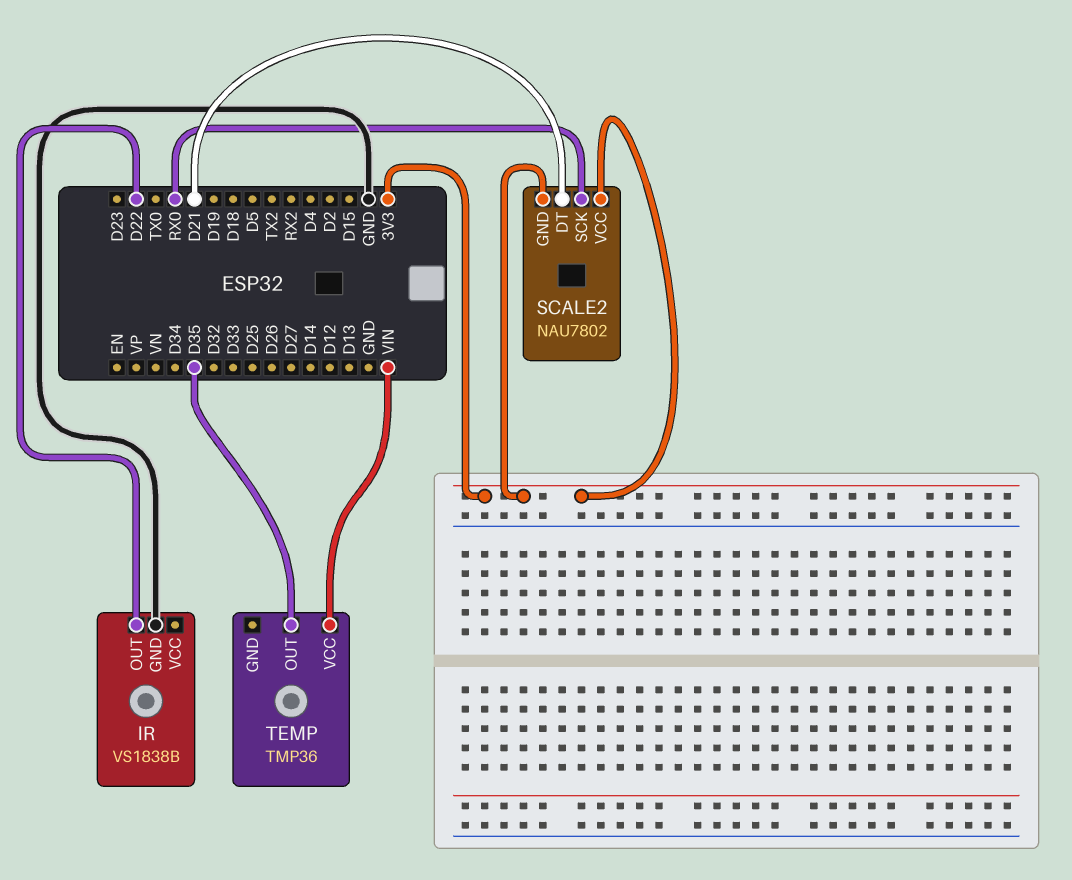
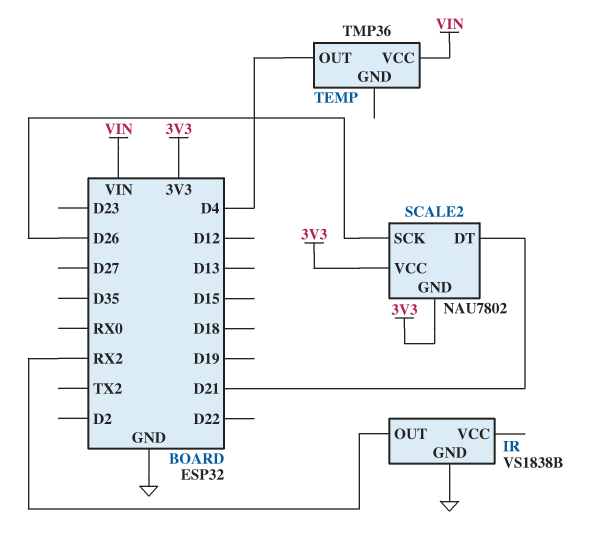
IR pin OUT: D22 -> RX2
SCALE2 pin SCK: RX0 -> D26
TEMP pin OUT: D35 -> D4

